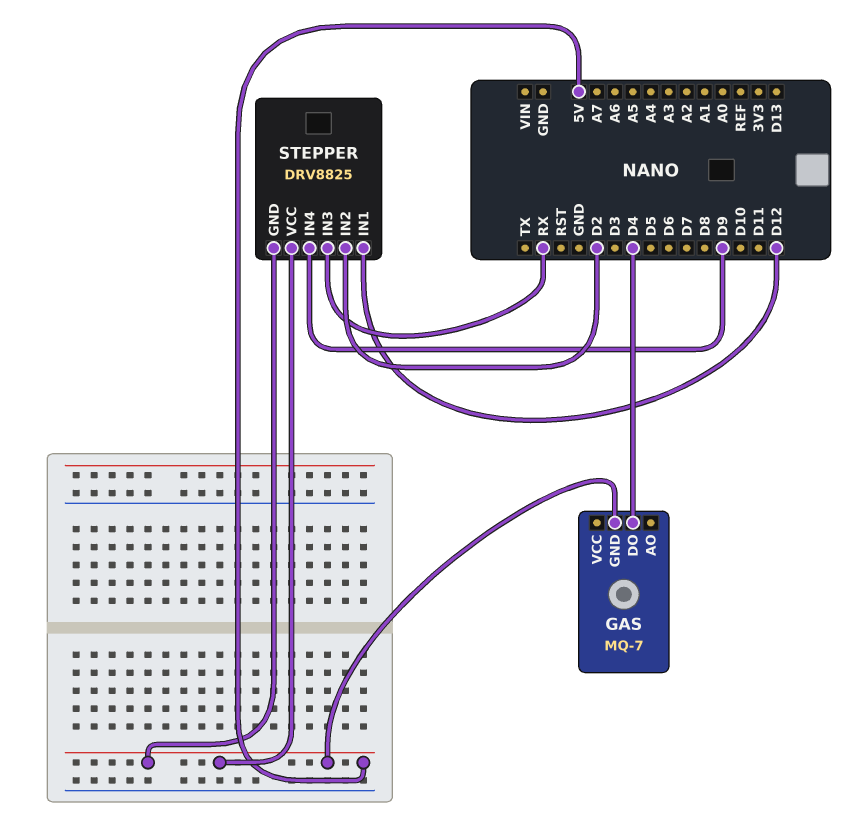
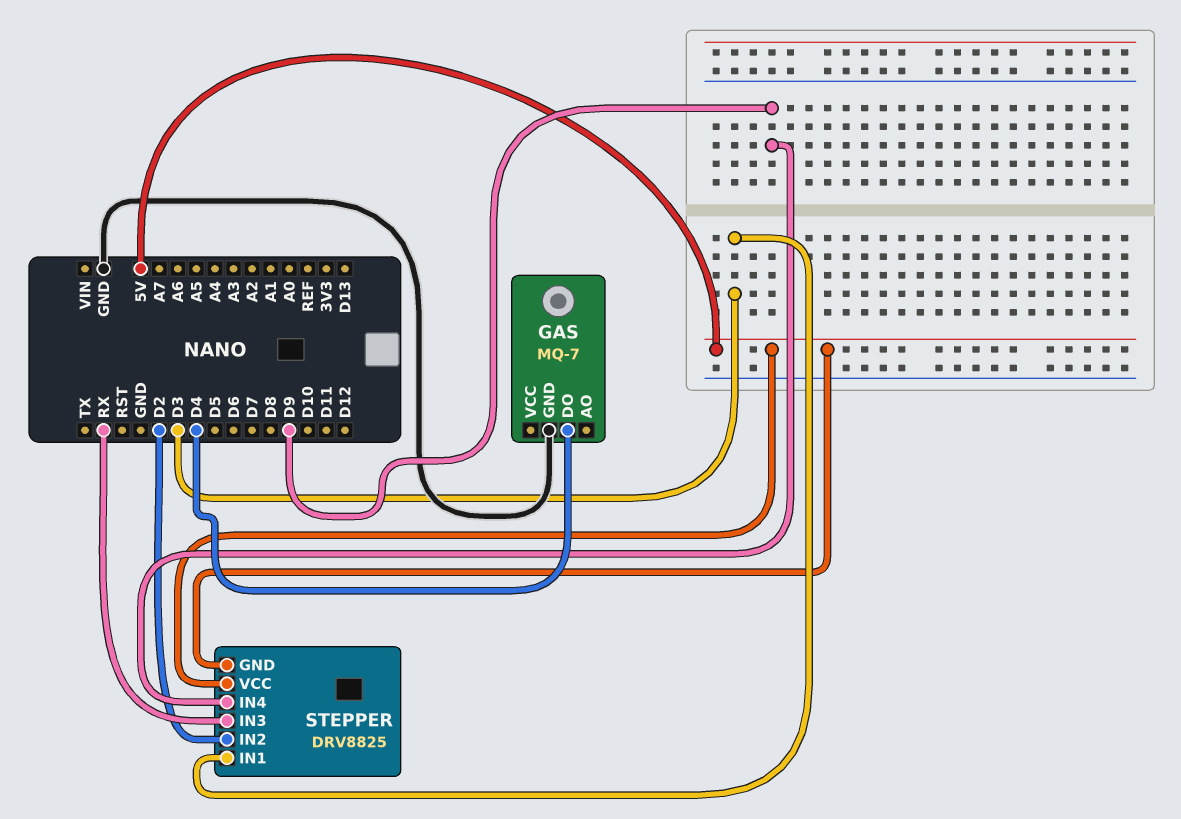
GAS pin GND: 5V -> GND
STEPPER pin IN1: D12 -> D3

